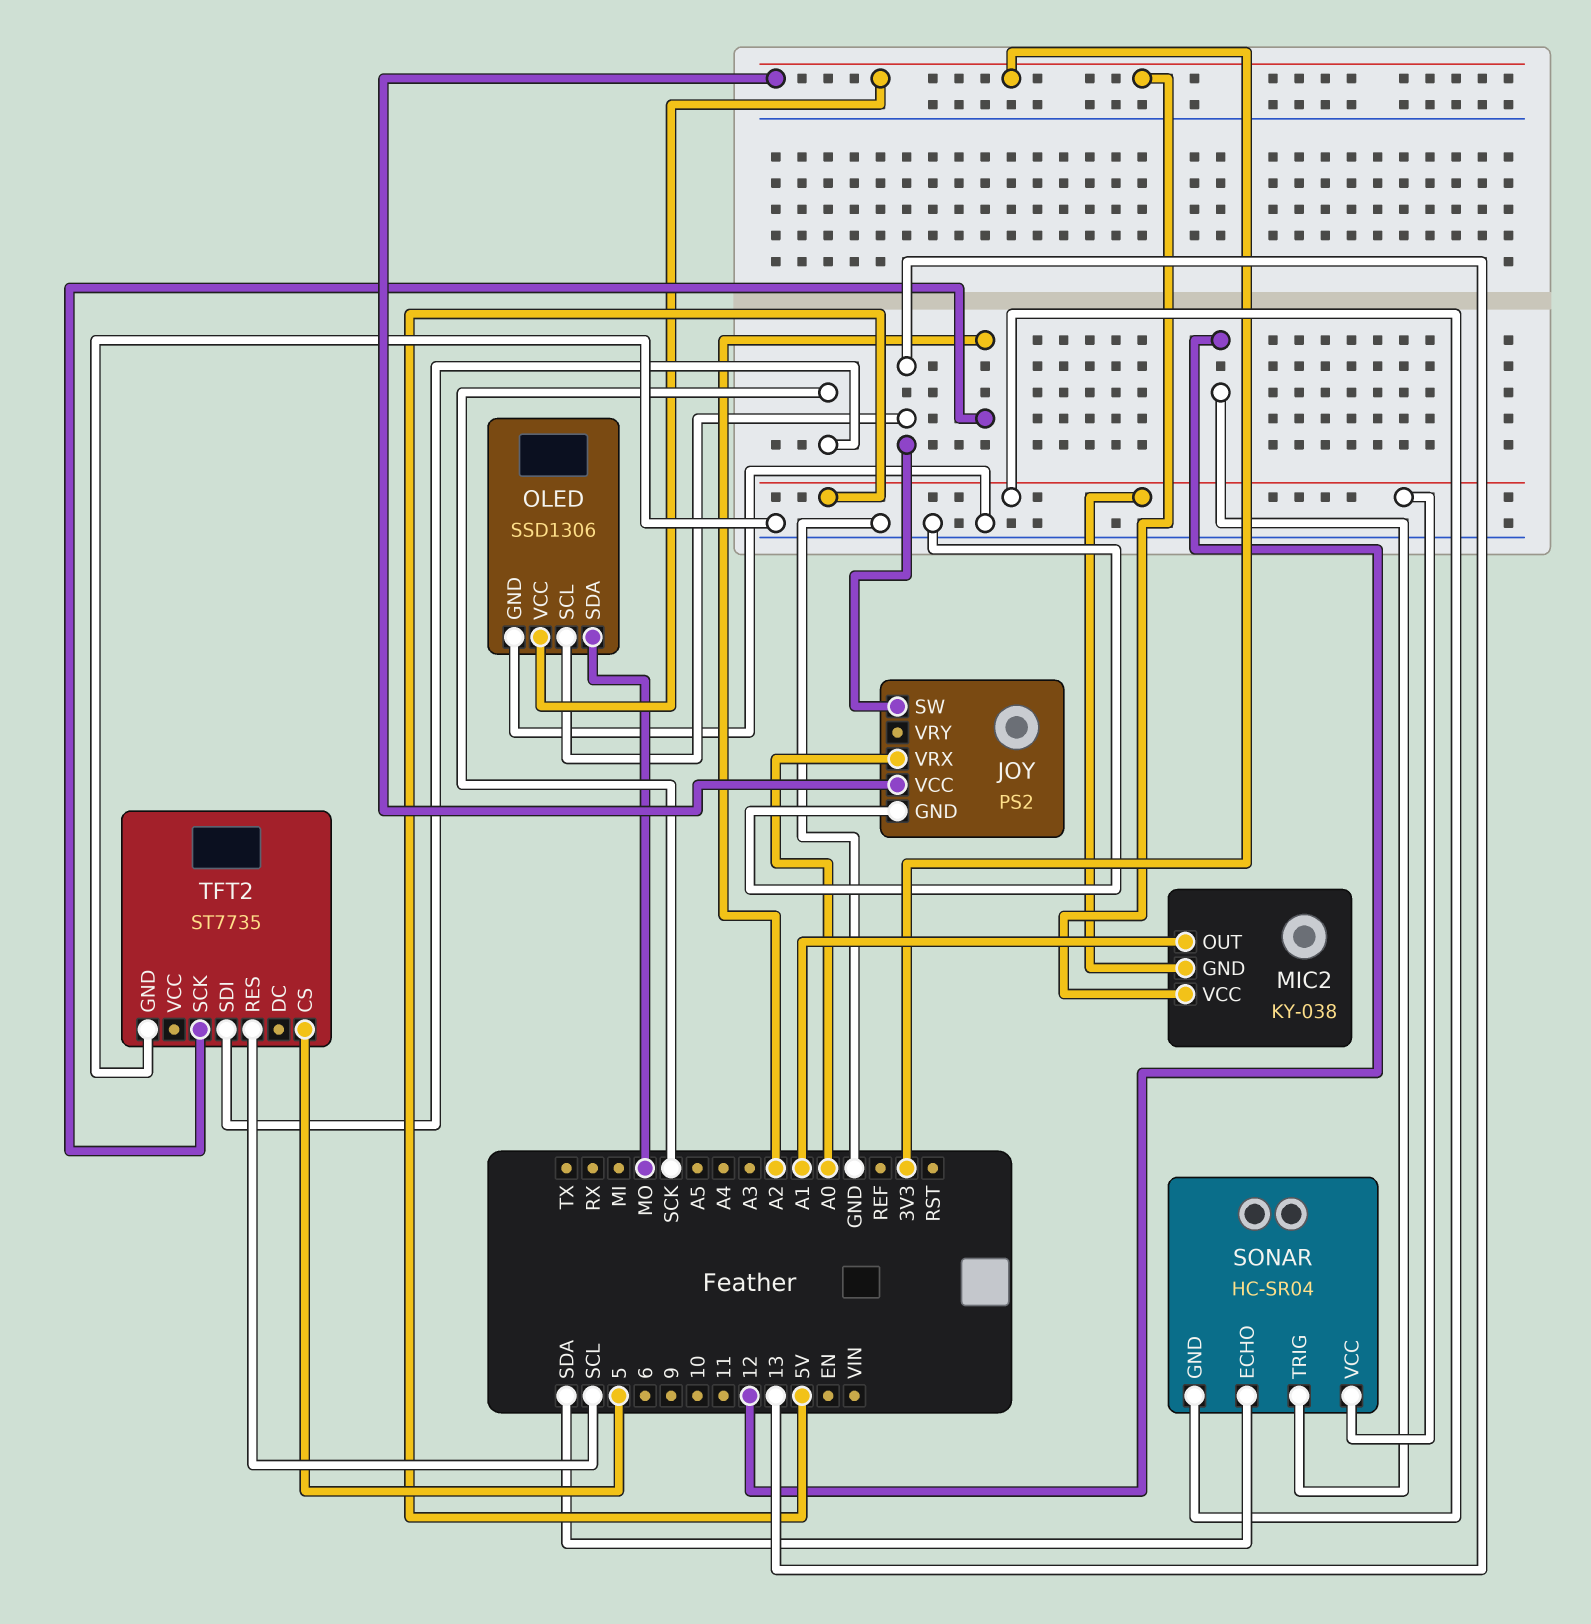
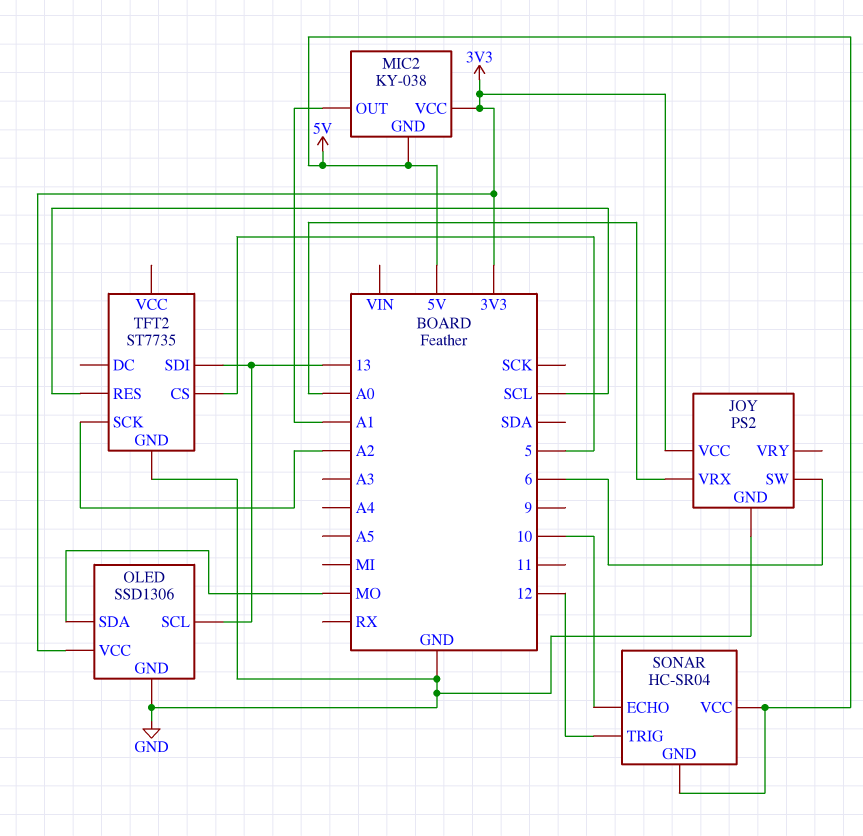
JOY pin SW: 13 -> 6
SONAR pin ECHO: SDA -> 10
TFT2 pin SDI: SCK -> 13

